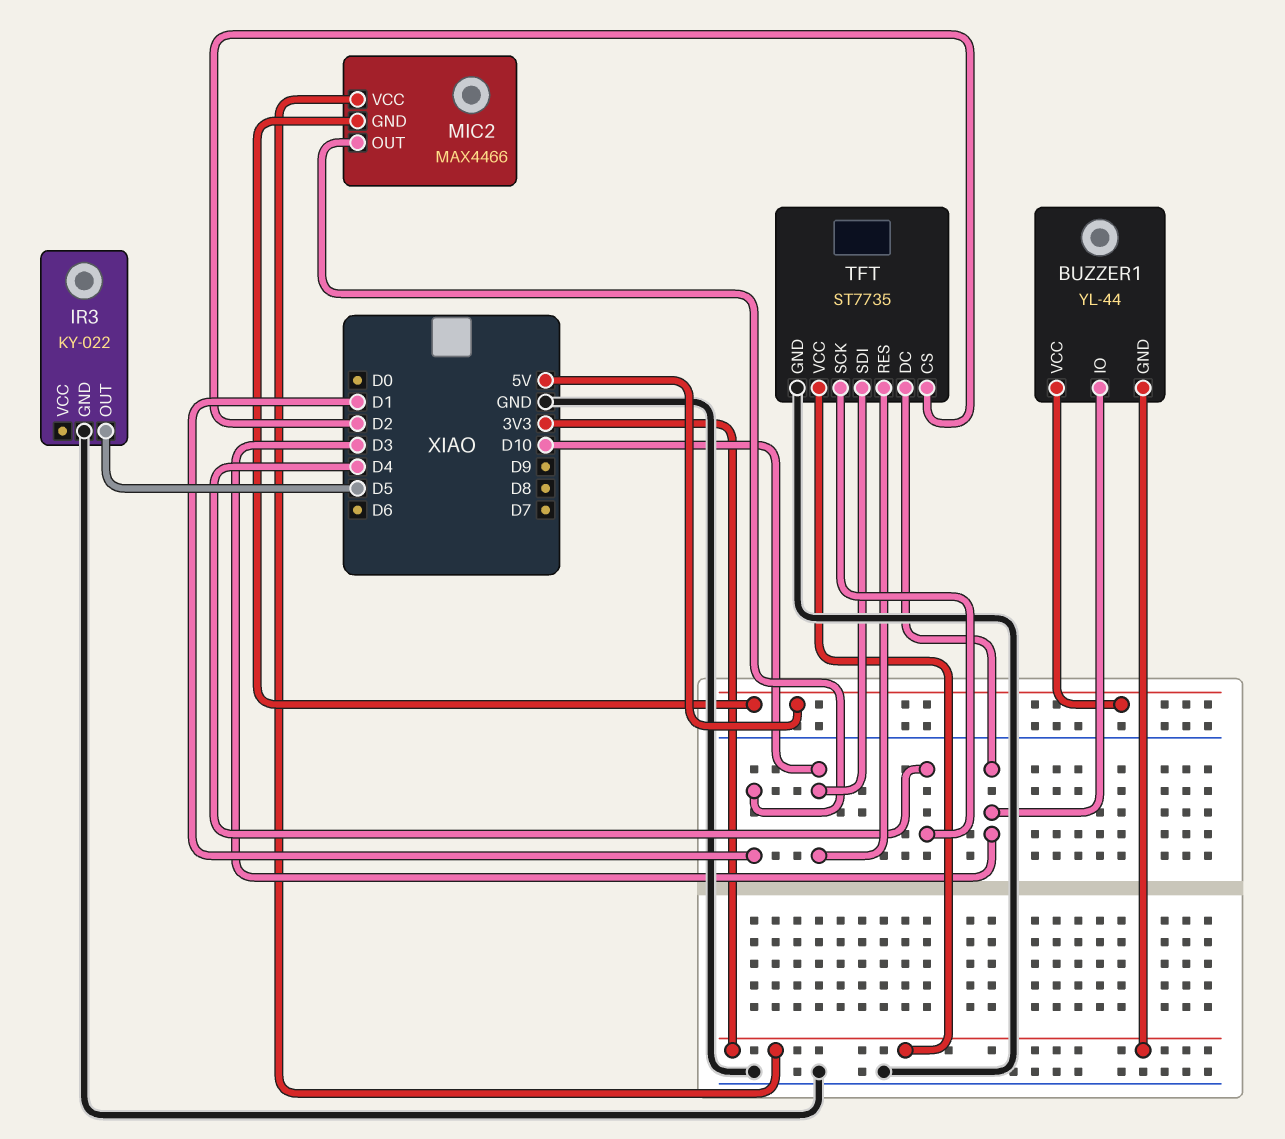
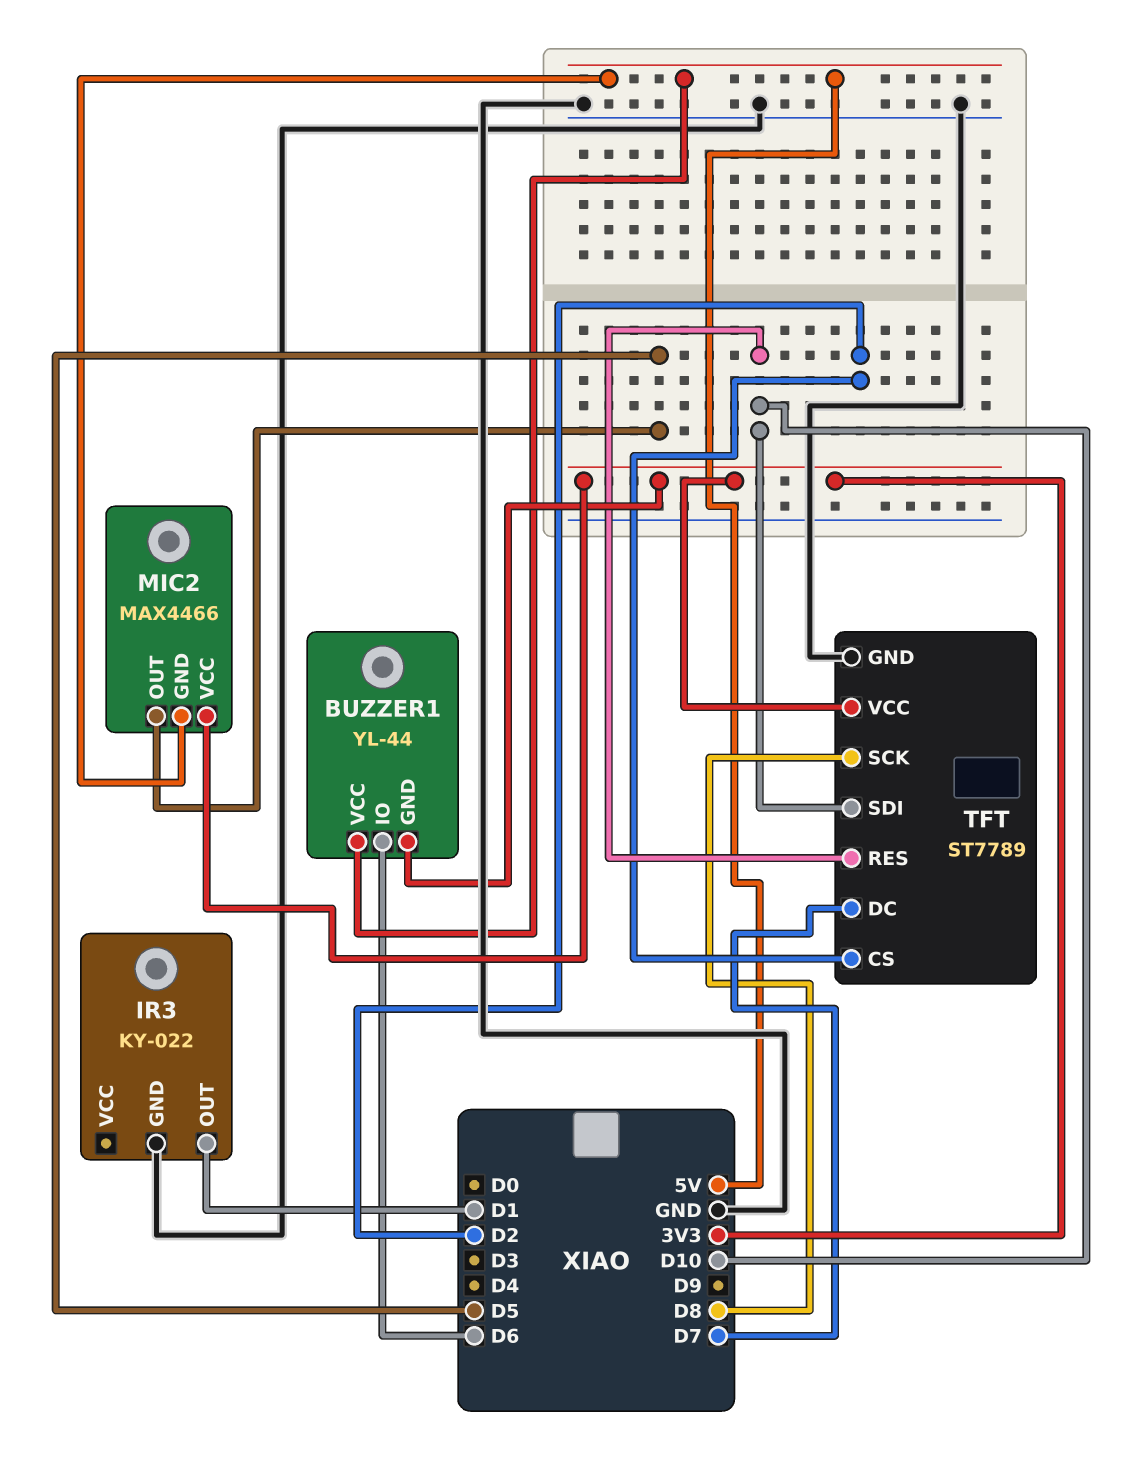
BUZZER1 pin IO: D3 -> D6
IR3 pin OUT: D5 -> D1
MIC2 pin OUT: D1 -> D5
TFT: ST7735 -> ST7789
TFT pin DC: D3 -> D7
TFT pin SCK: D4 -> D8

